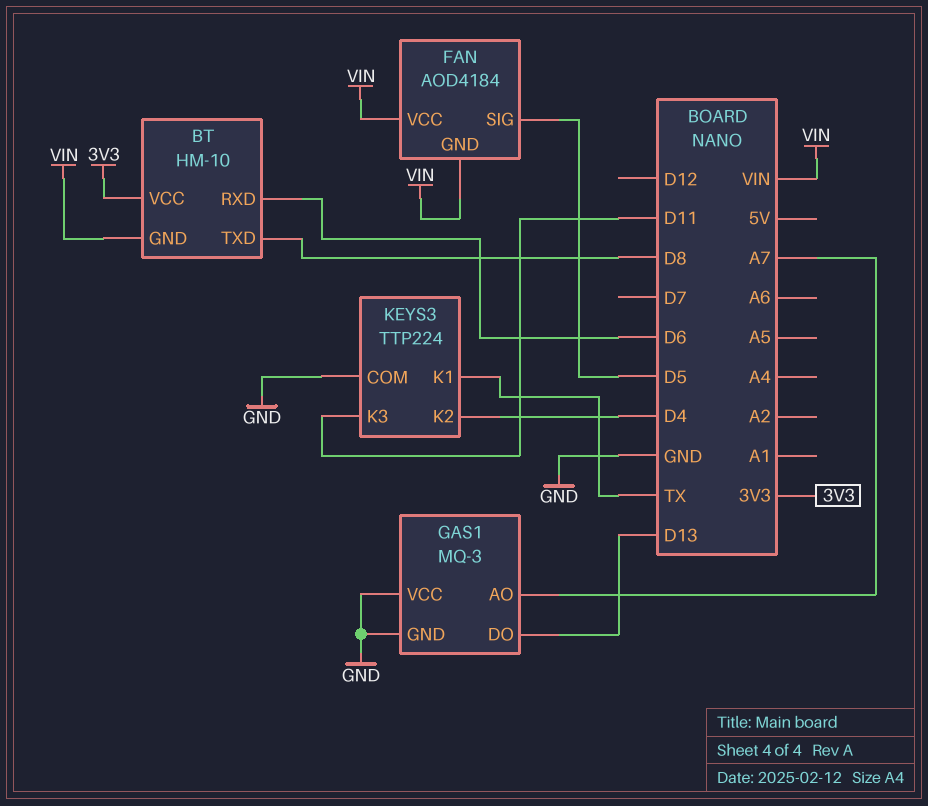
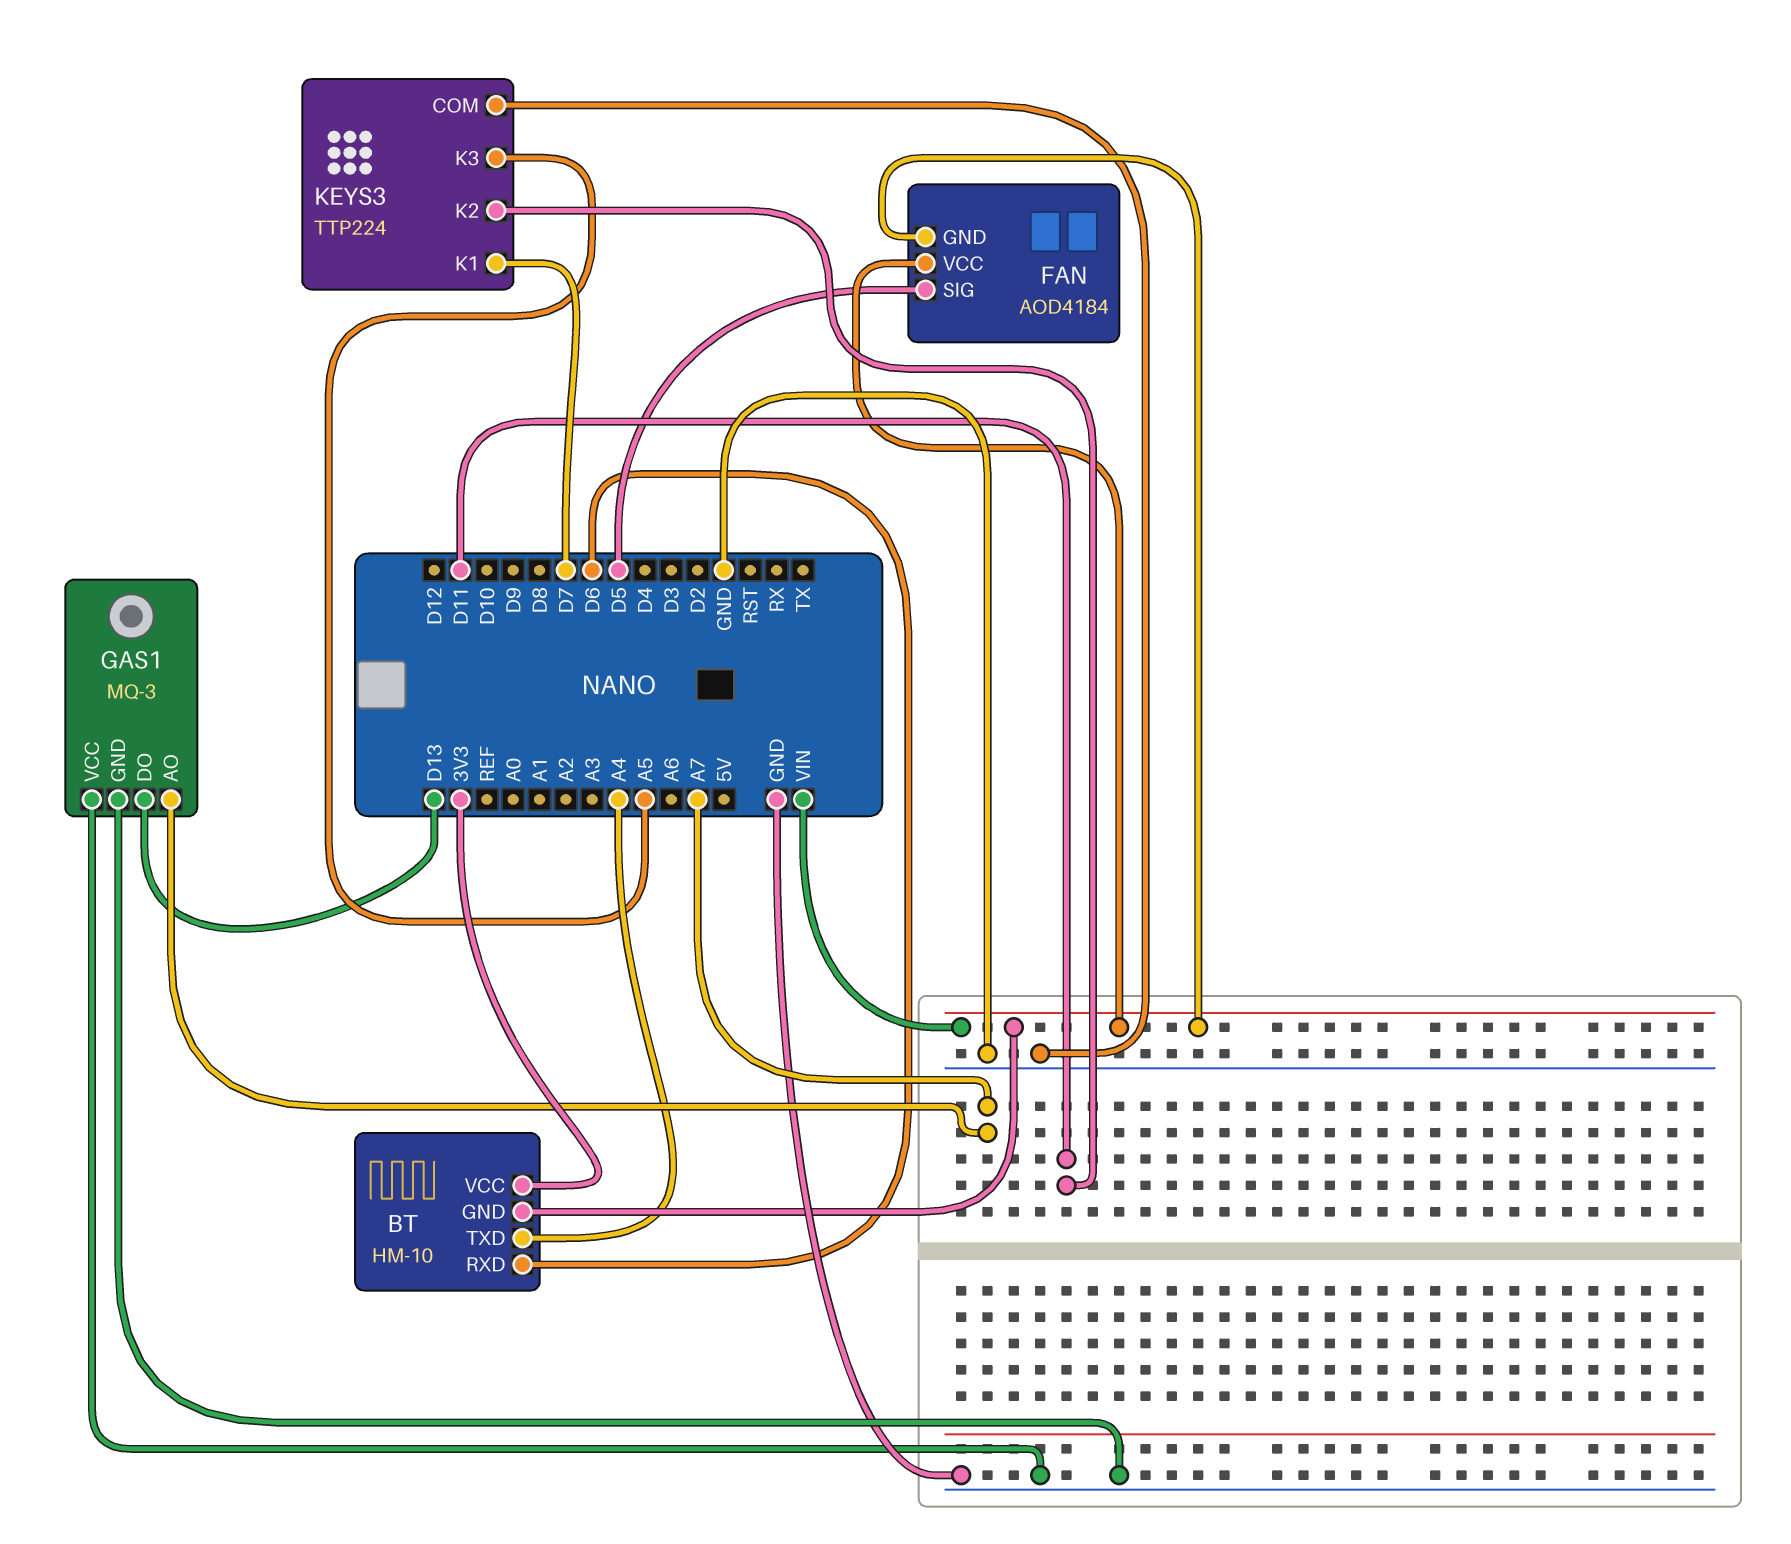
BT pin TXD: D8 -> A4
KEYS3 pin K1: TX -> D7
KEYS3 pin K2: D4 -> D11
KEYS3 pin K3: D11 -> A5

